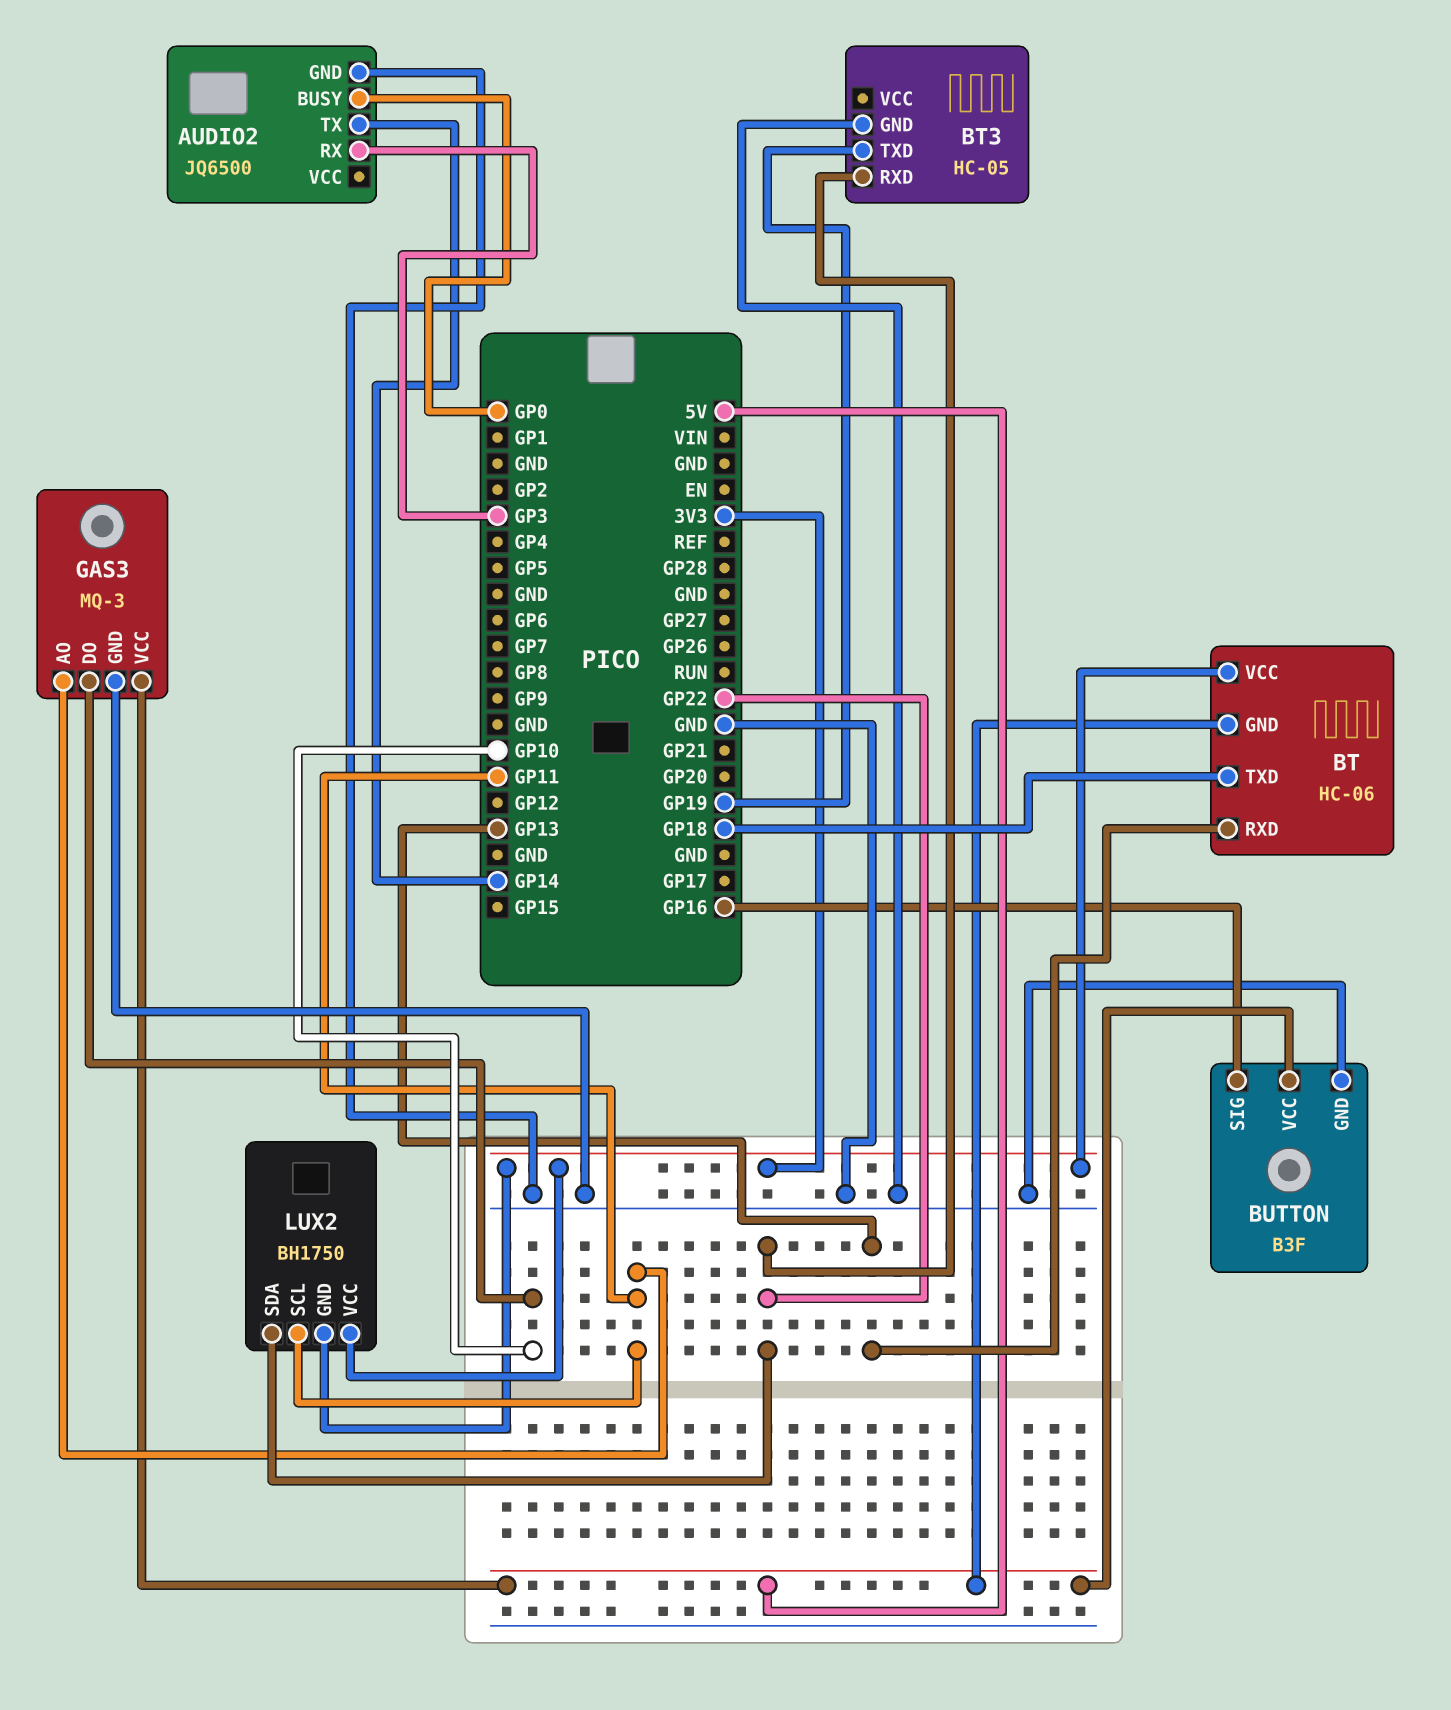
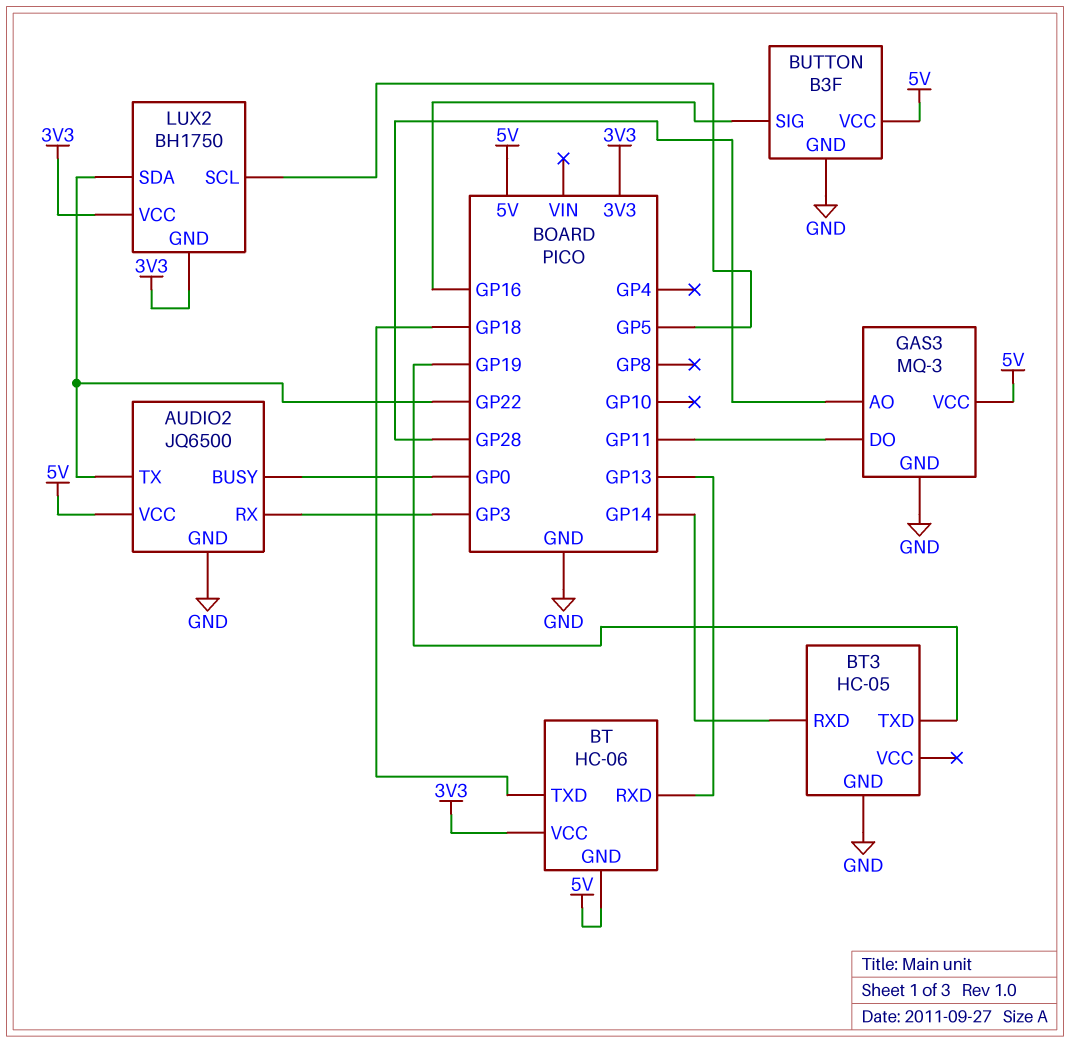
AUDIO2 pin TX: GP14 -> GP22
AUDIO2 pin VCC: none -> 5V
BT3 pin RXD: GP22 -> GP14
GAS3 pin AO: GP11 -> GP28
GAS3 pin DO: GP10 -> GP11
LUX2 pin SCL: GP11 -> GP5

